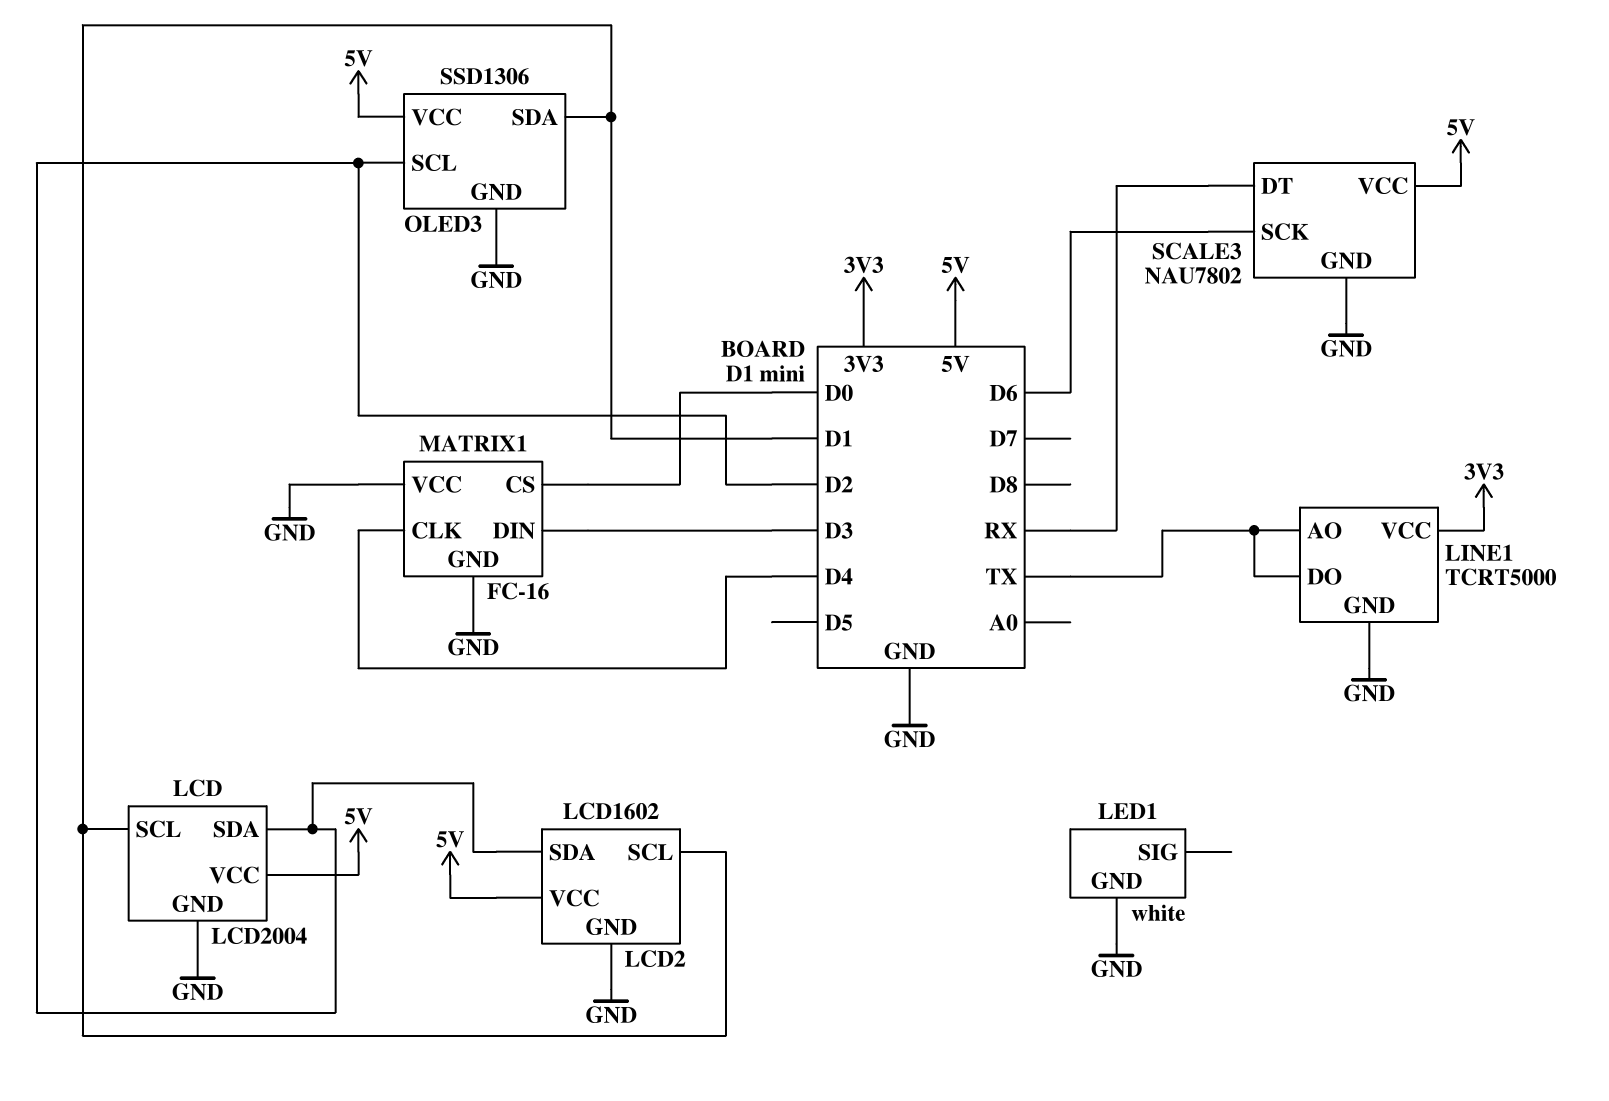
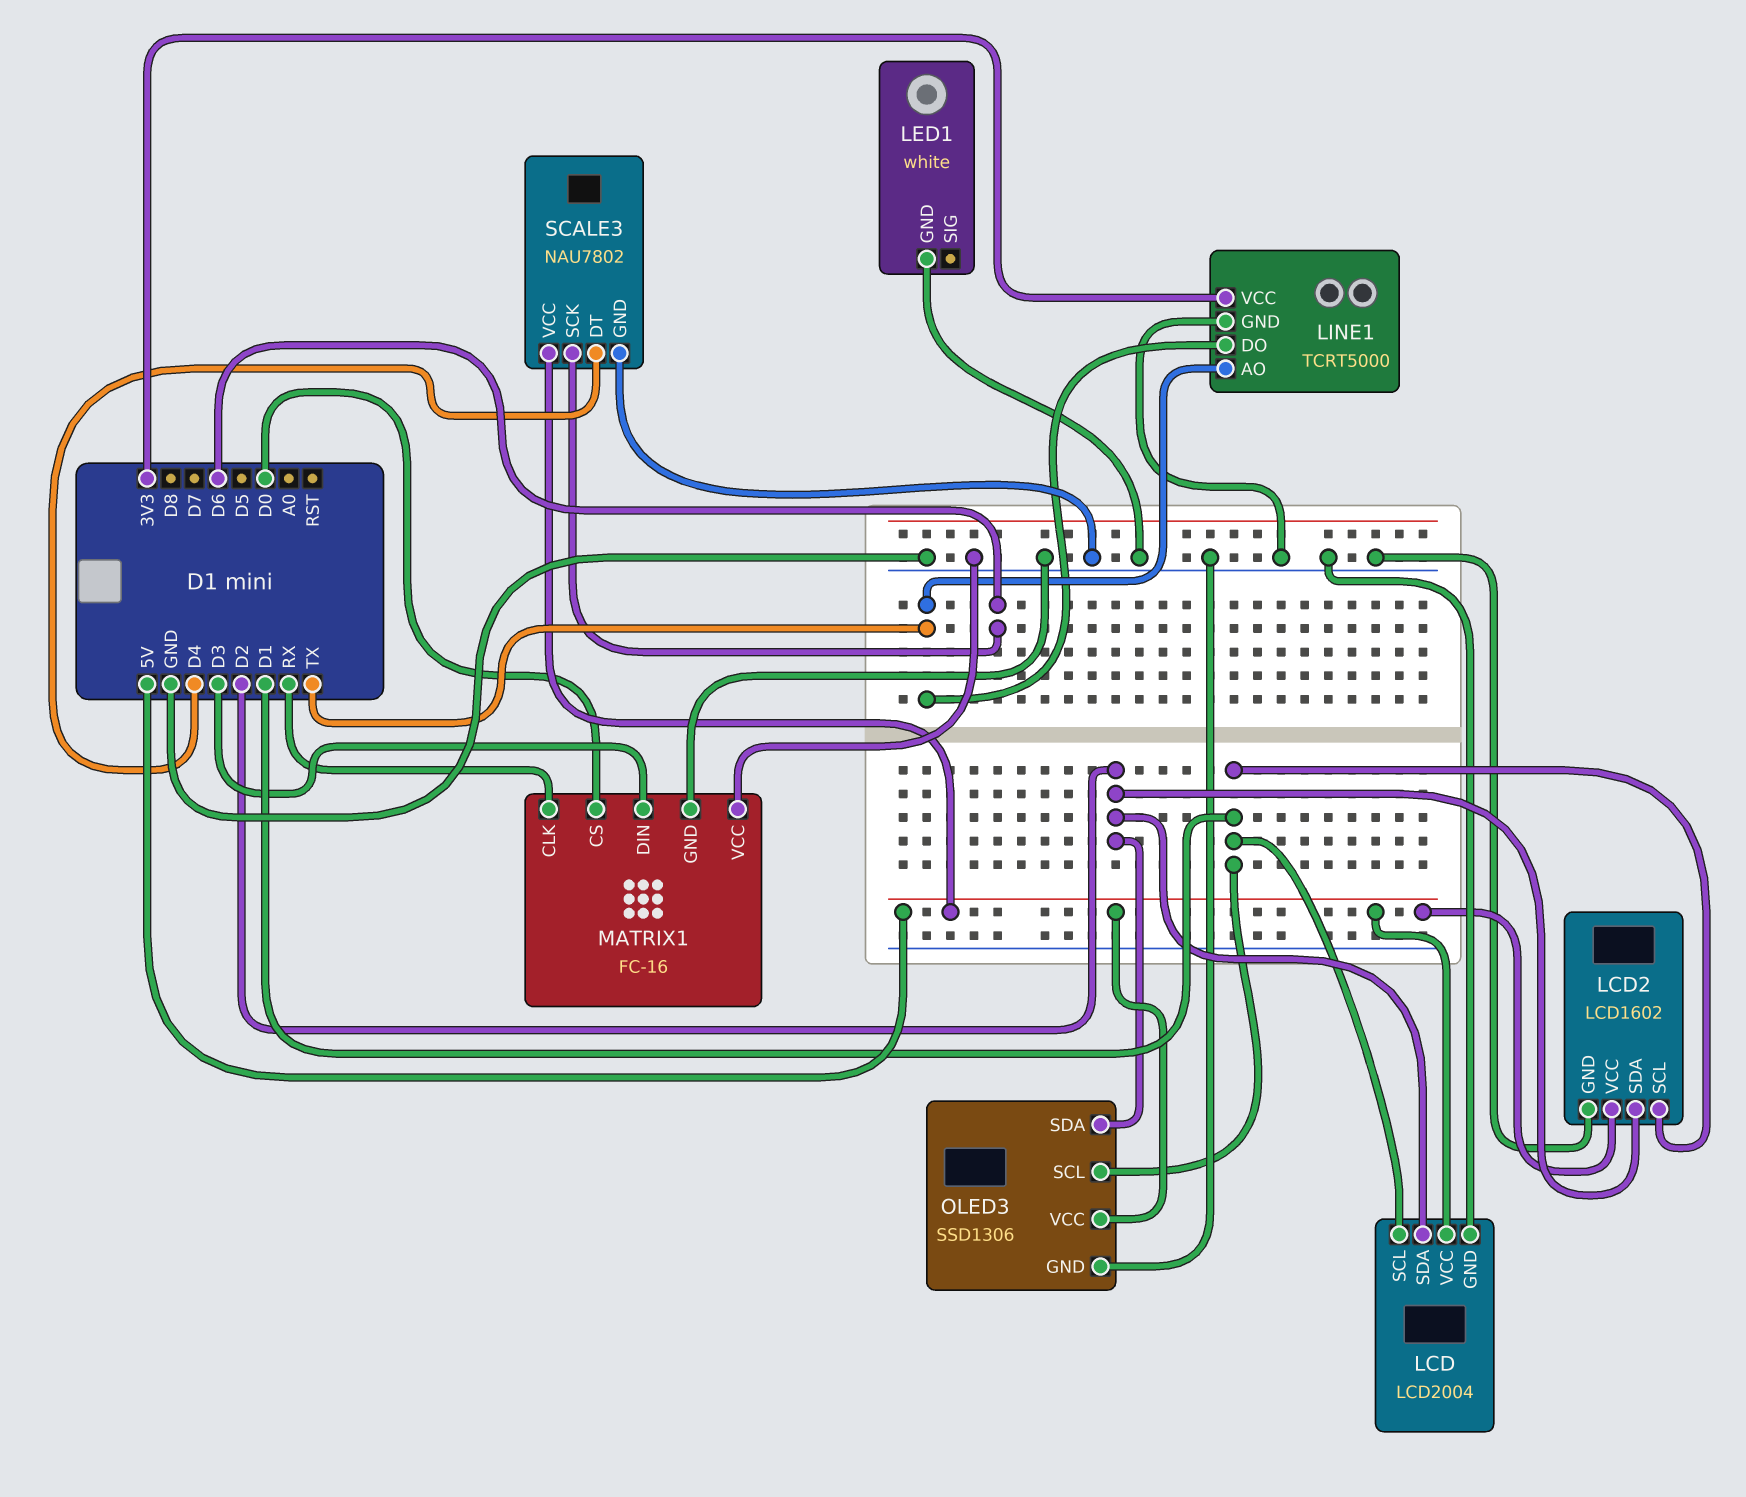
MATRIX1 pin CLK: D4 -> RX
OLED3 pin SCL: D2 -> D1
OLED3 pin SDA: D1 -> D2
SCALE3 pin DT: RX -> D4

